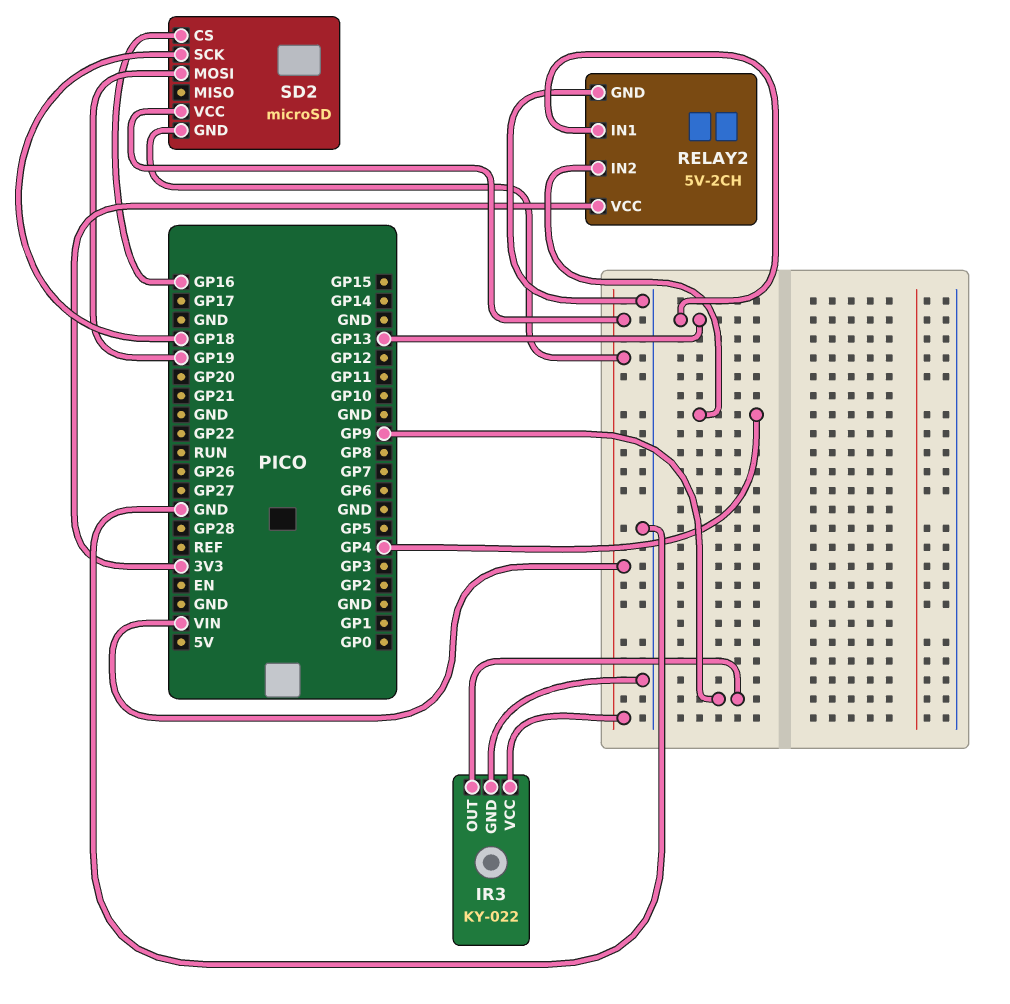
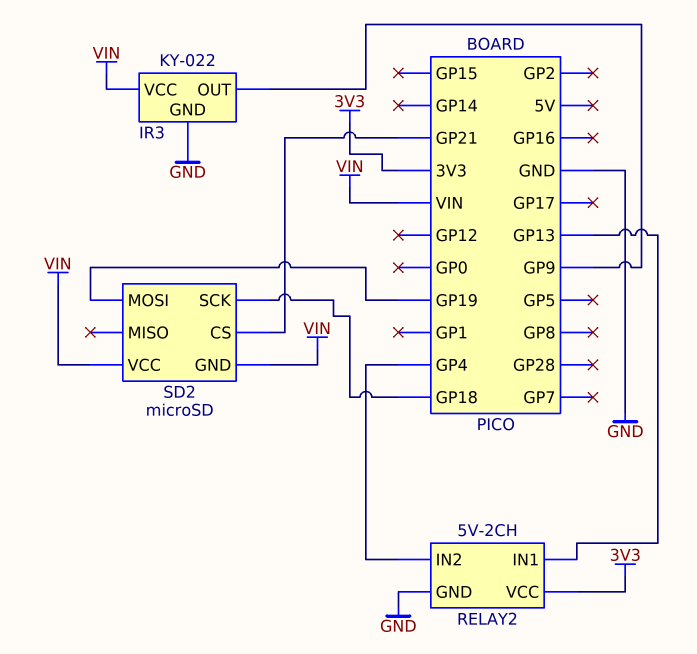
SD2 pin CS: GP16 -> GP21

